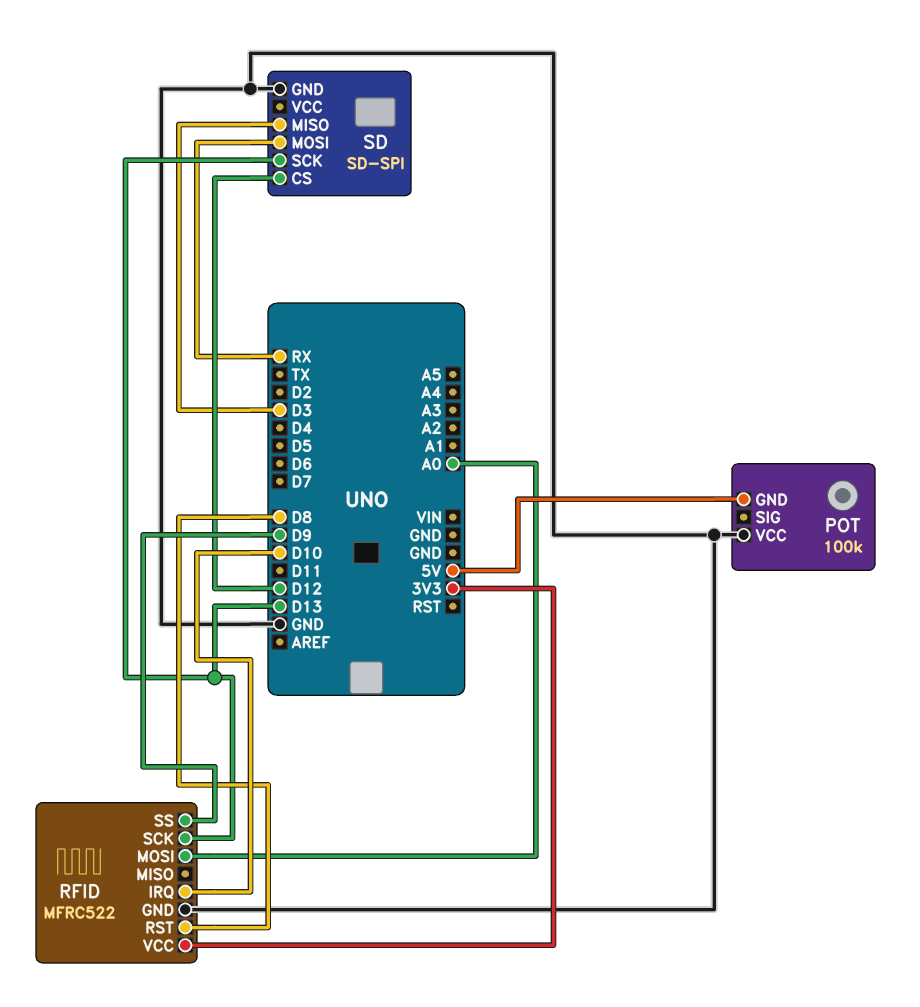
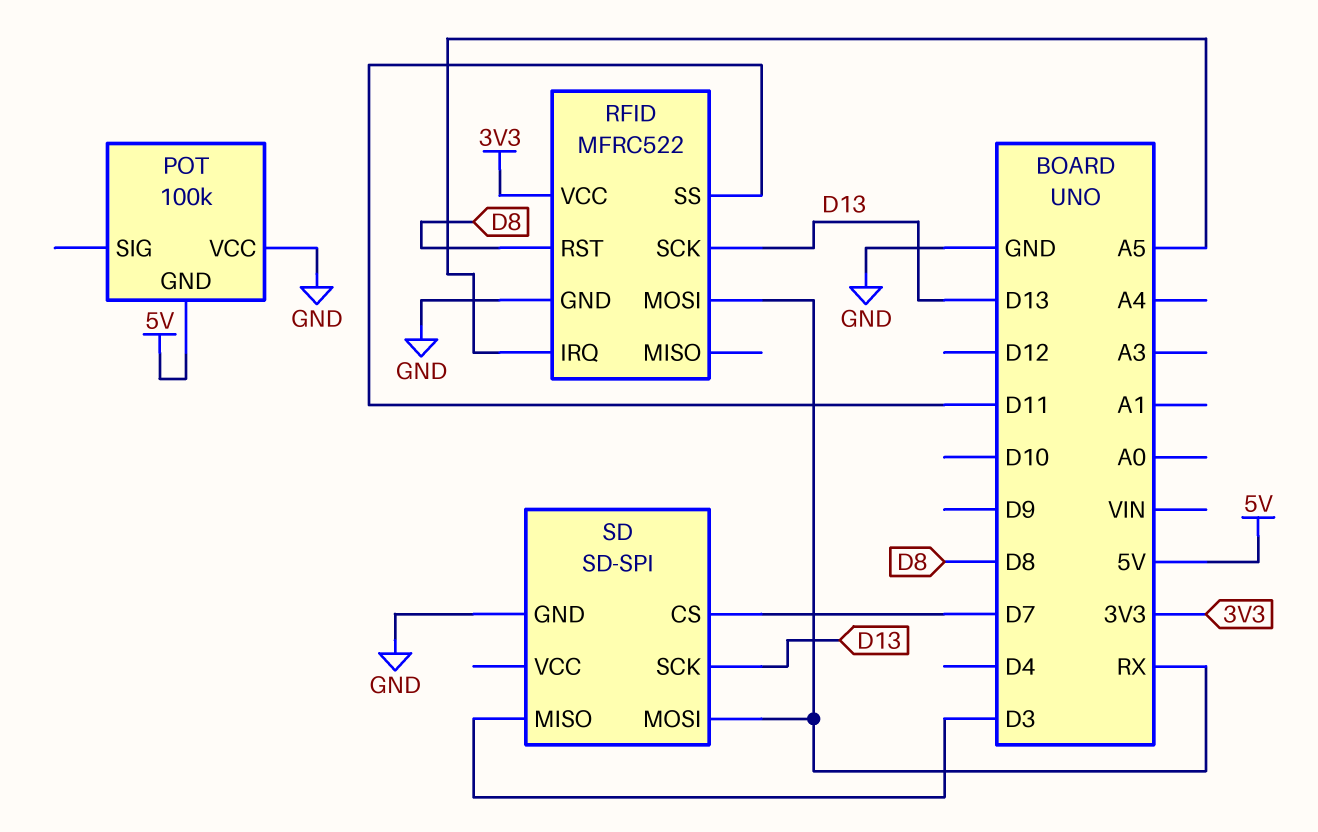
RFID pin IRQ: D10 -> A5
RFID pin MOSI: A0 -> RX
RFID pin SS: D9 -> D11
SD pin CS: D12 -> D7

